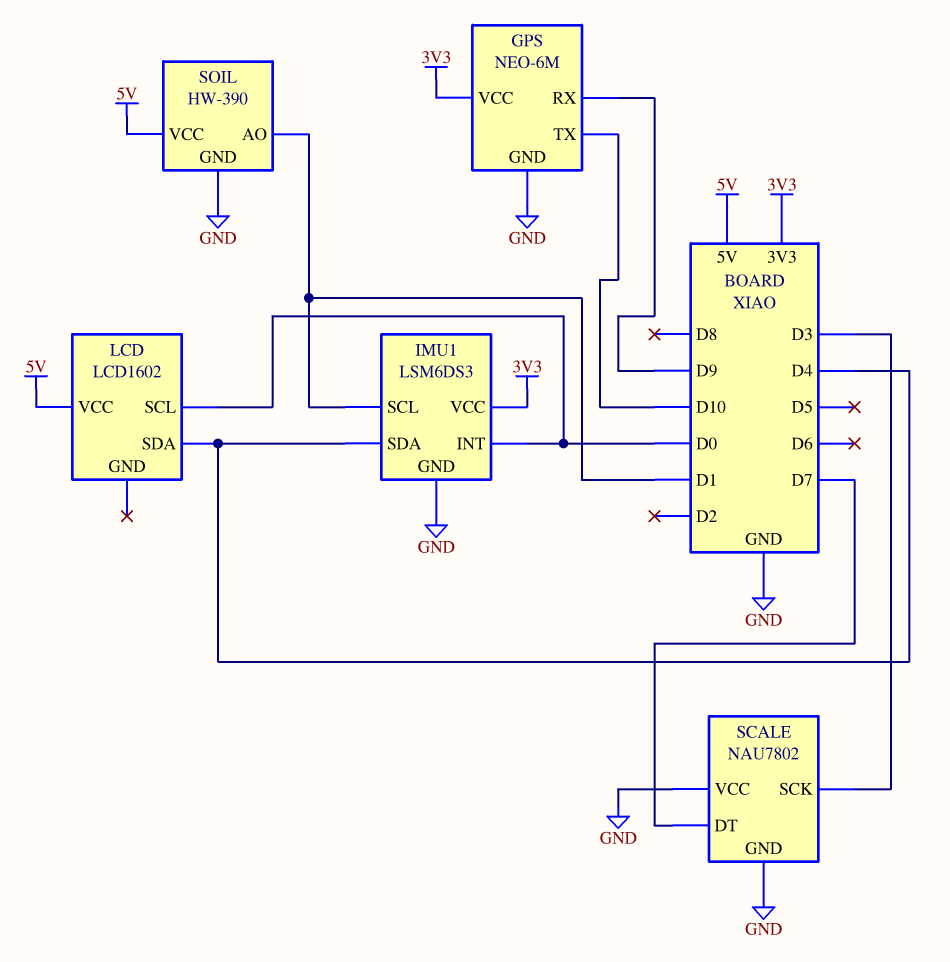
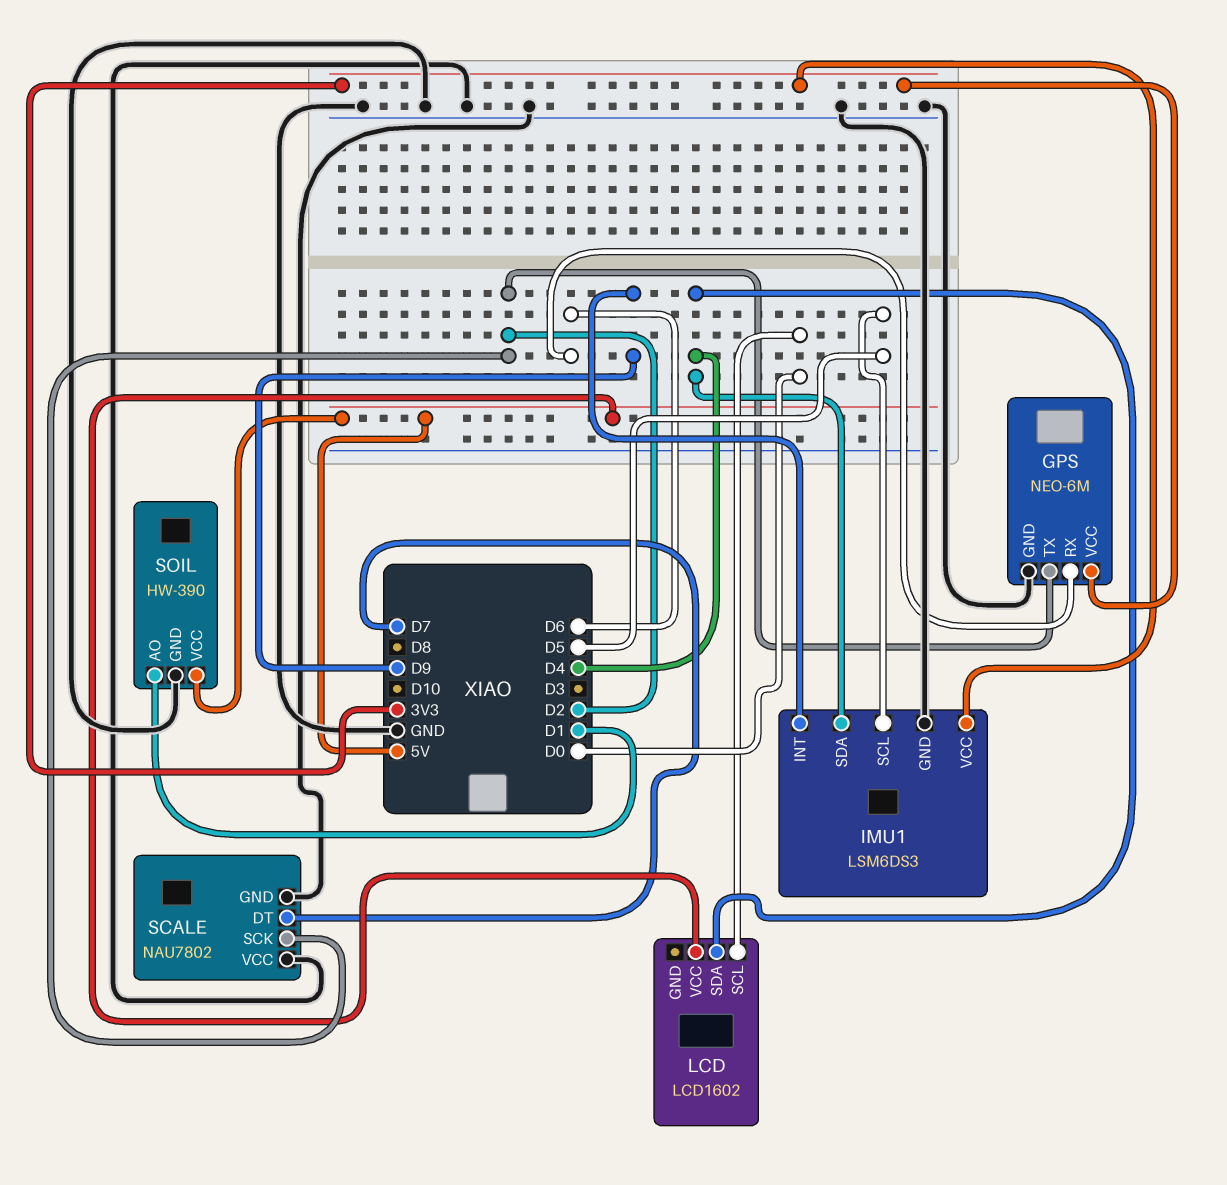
GPS pin RX: D9 -> D6
GPS pin TX: D10 -> D2
IMU1 pin INT: D0 -> D9
IMU1 pin SCL: D1 -> D5
SCALE pin SCK: D3 -> D2

